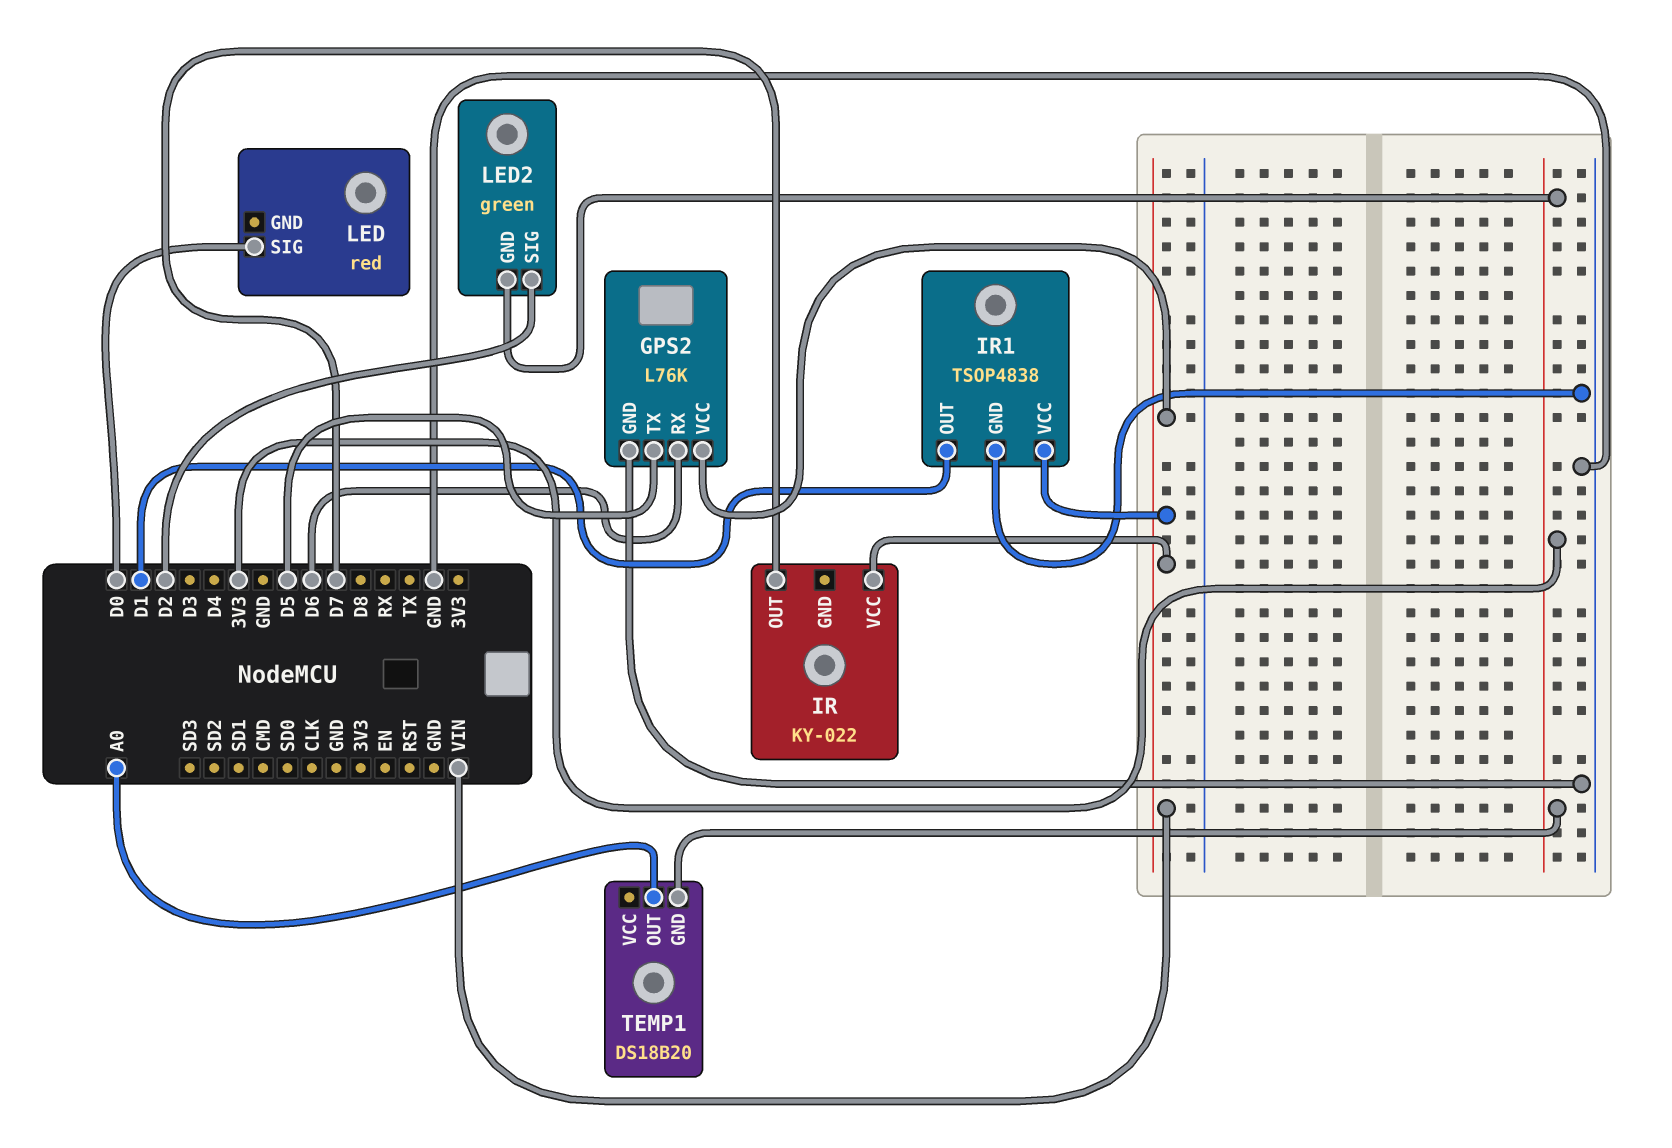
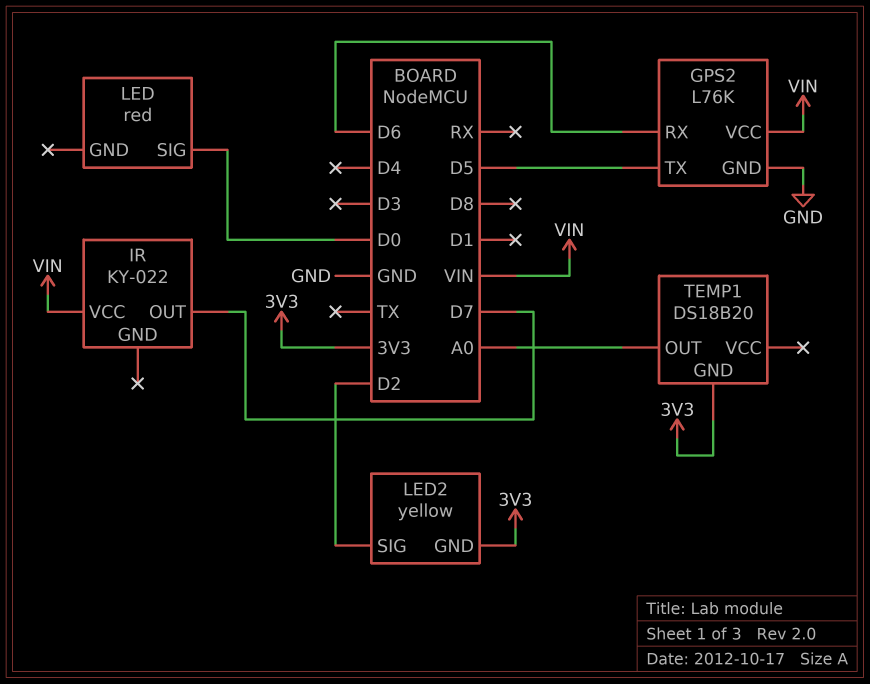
IR1: TSOP4838 -> none
IR1 pin GND: GND -> none
IR1 pin OUT: D1 -> none
IR1 pin VCC: VIN -> none
LED2: green -> yellow

